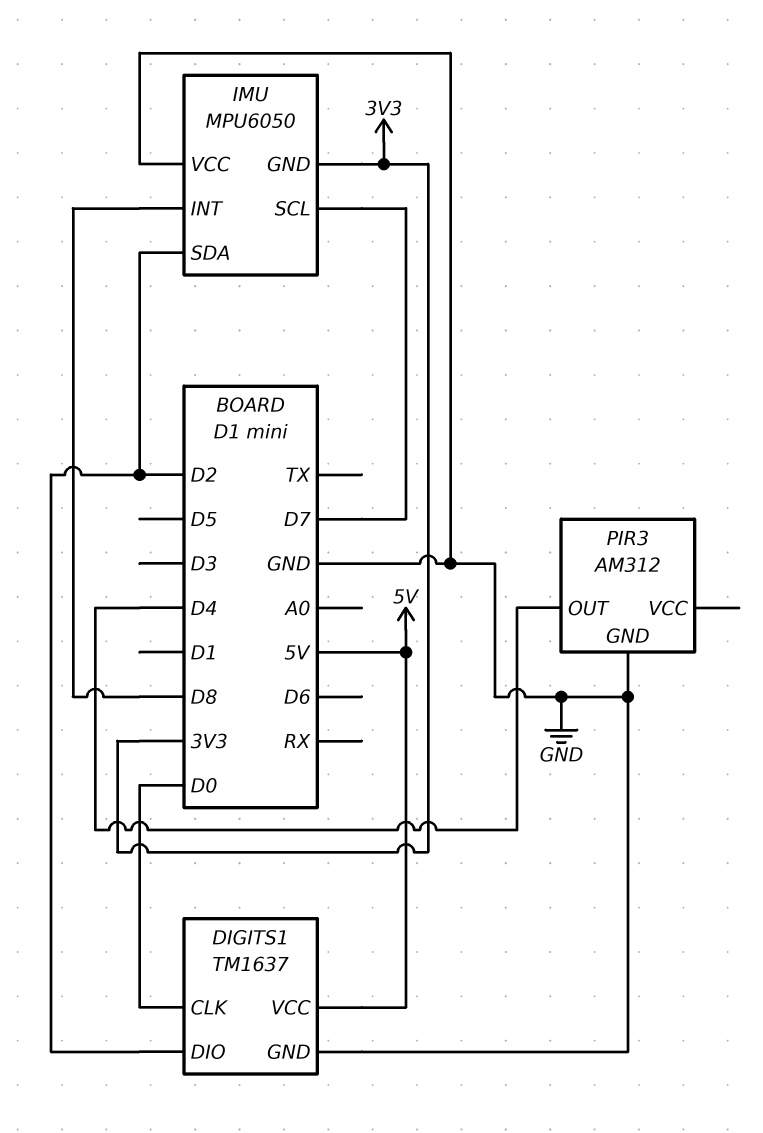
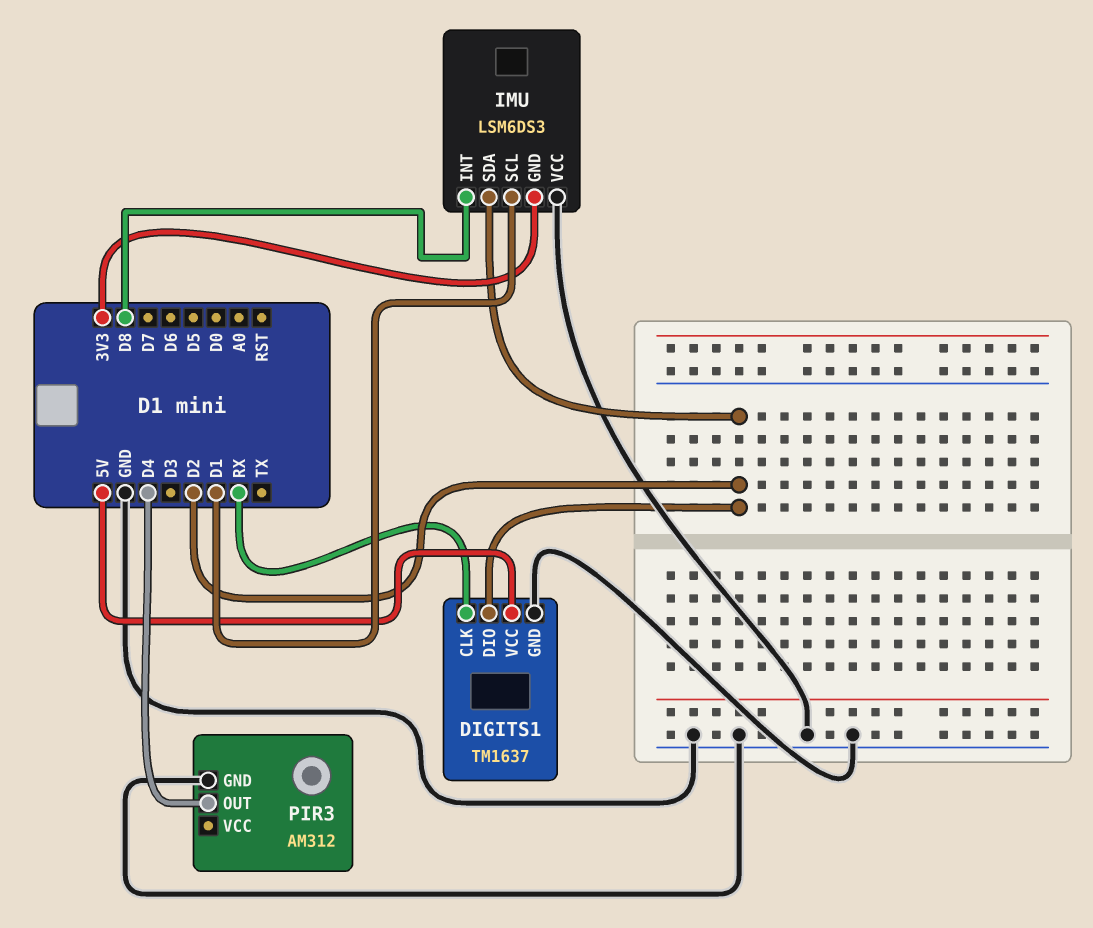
DIGITS1 pin CLK: D0 -> RX
IMU: MPU6050 -> LSM6DS3
IMU pin SCL: D7 -> D1

